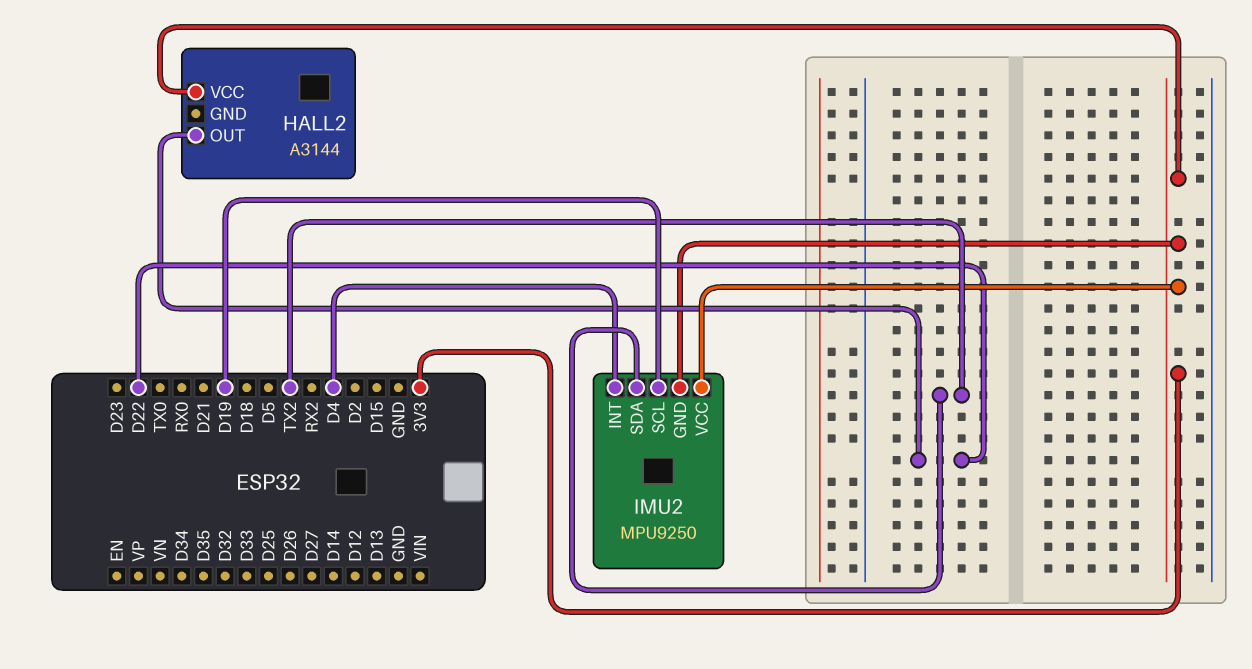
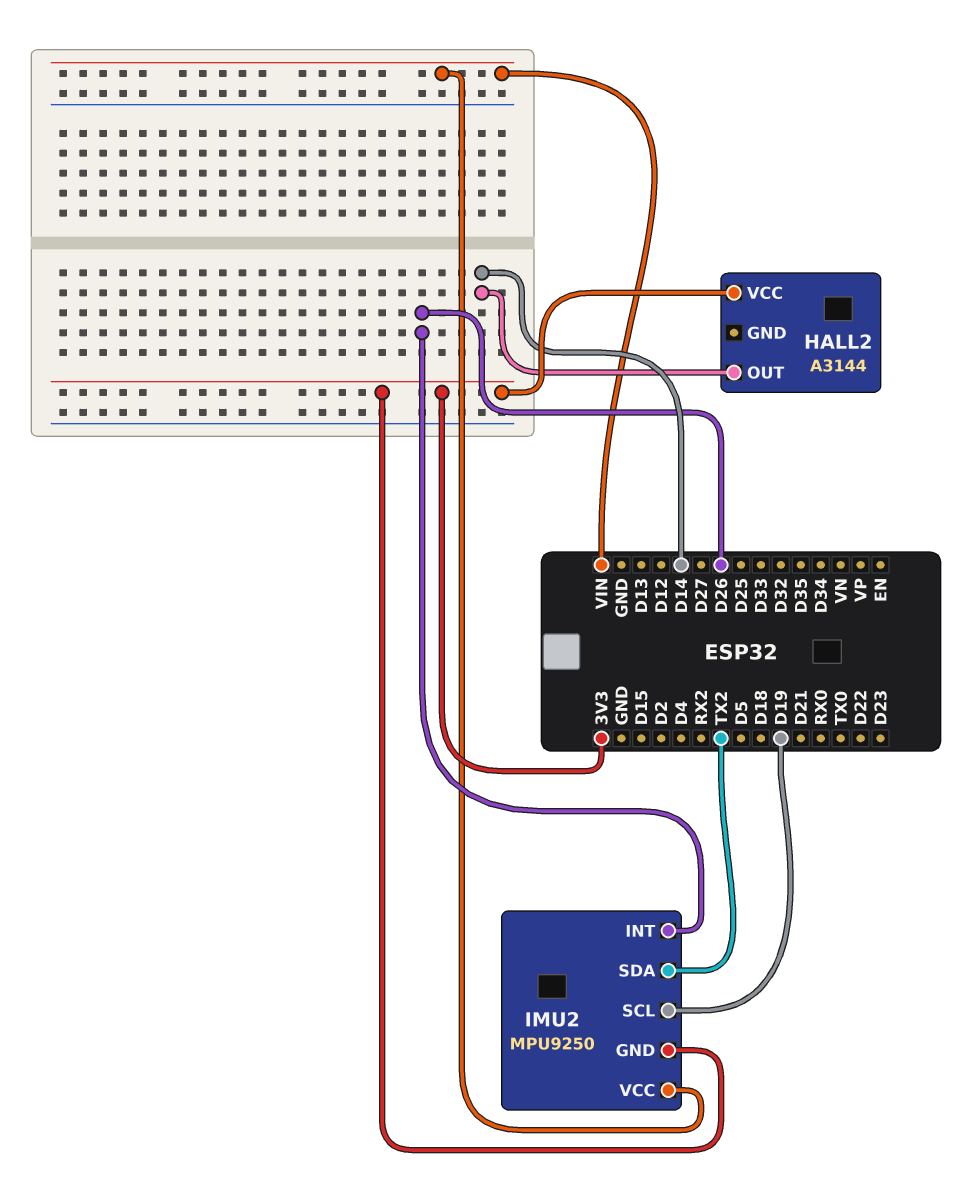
HALL2 pin OUT: D22 -> D14
IMU2 pin INT: D4 -> D26
IMU2 pin VCC: 3V3 -> VIN

